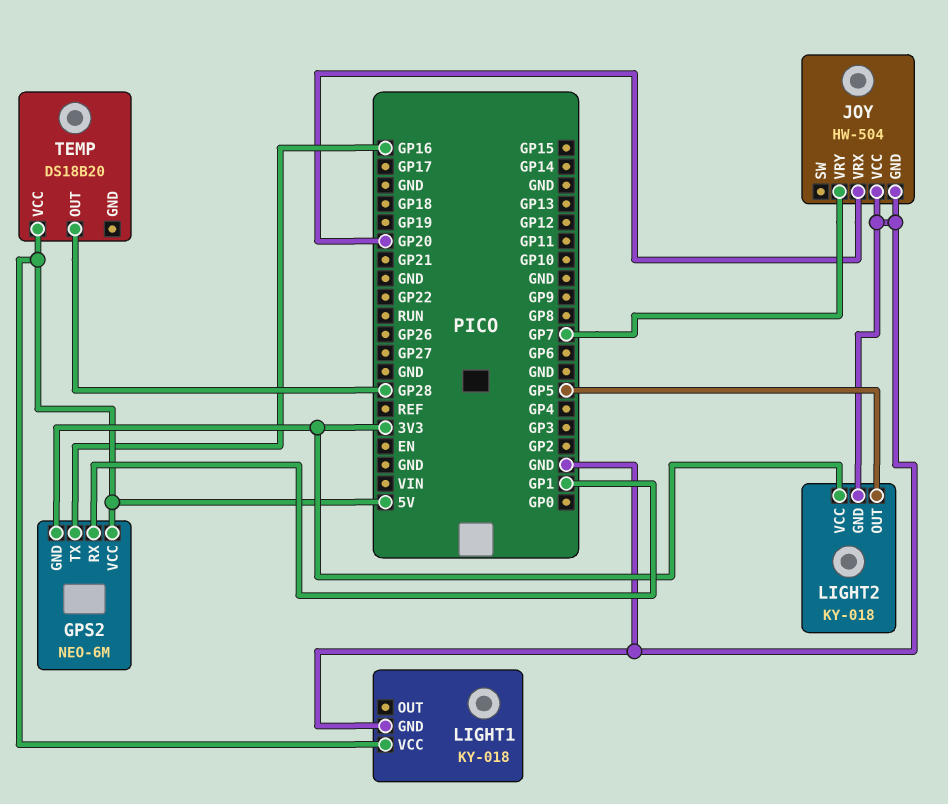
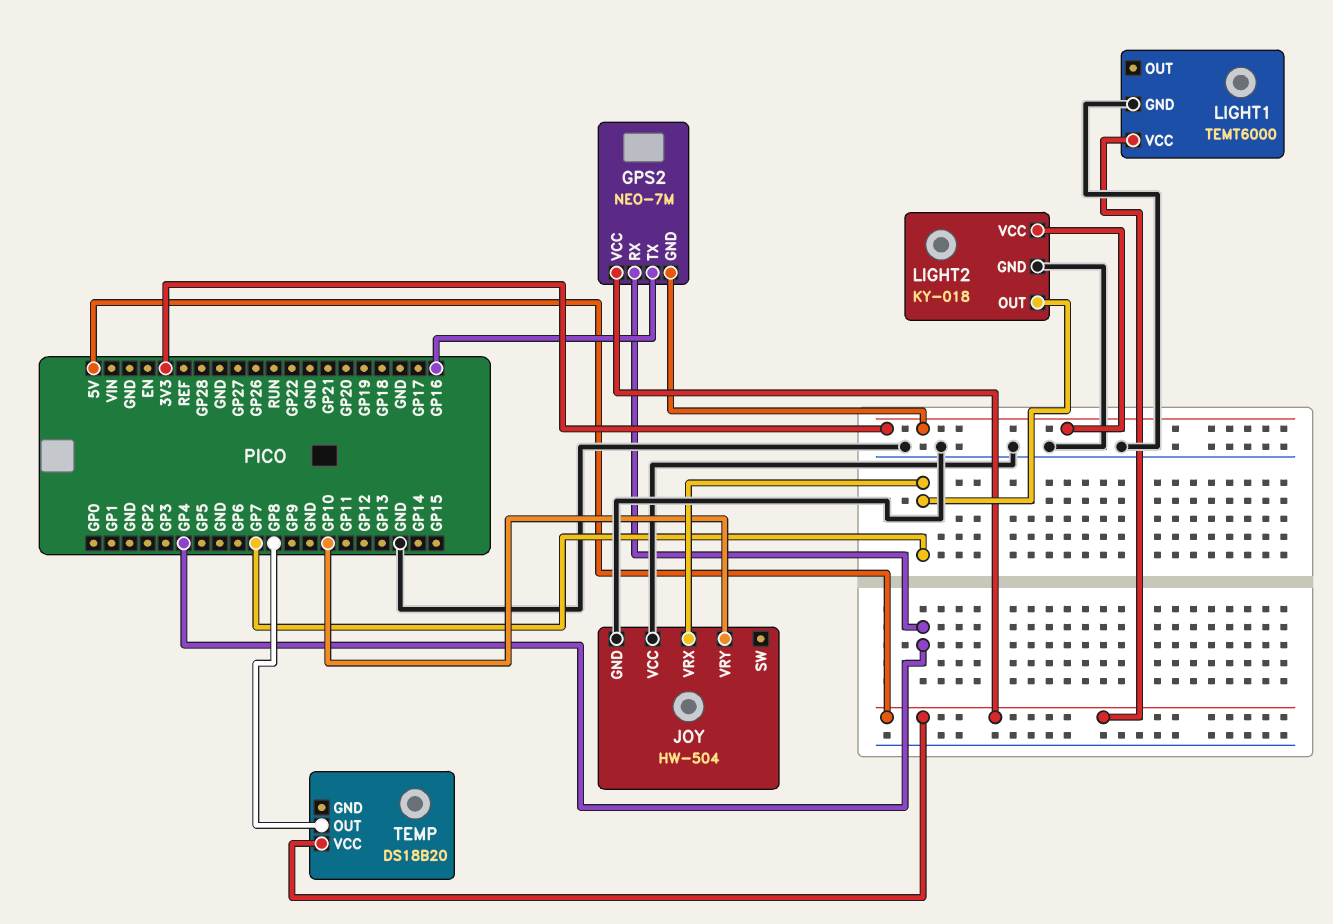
GPS2: NEO-6M -> NEO-7M
GPS2 pin RX: GP1 -> GP4
JOY pin VRX: GP20 -> GP7
JOY pin VRY: GP7 -> GP10
LIGHT1: KY-018 -> TEMT6000
LIGHT2 pin OUT: GP5 -> GP7
TEMP pin OUT: GP28 -> GP8

